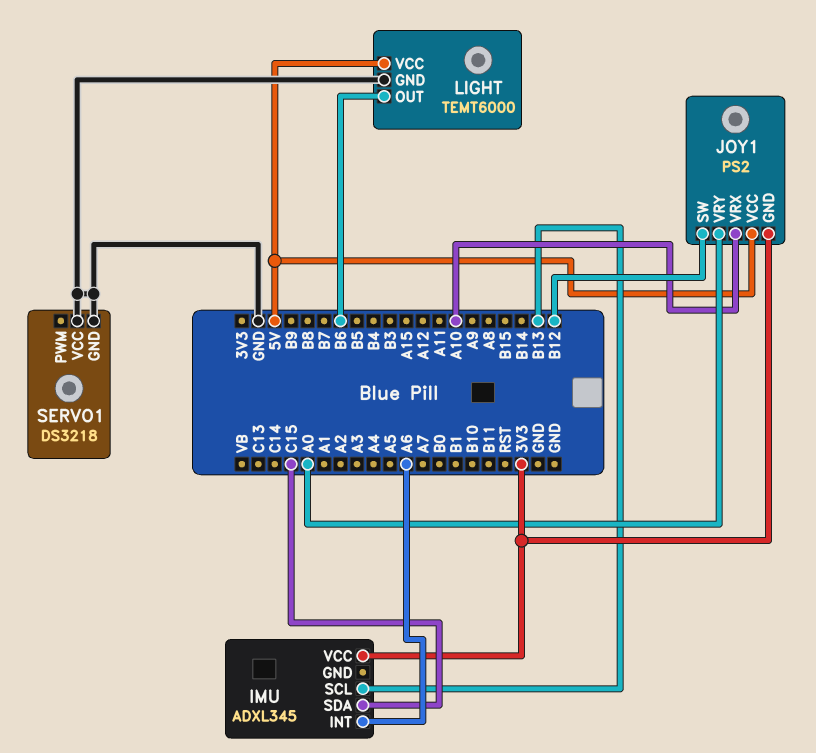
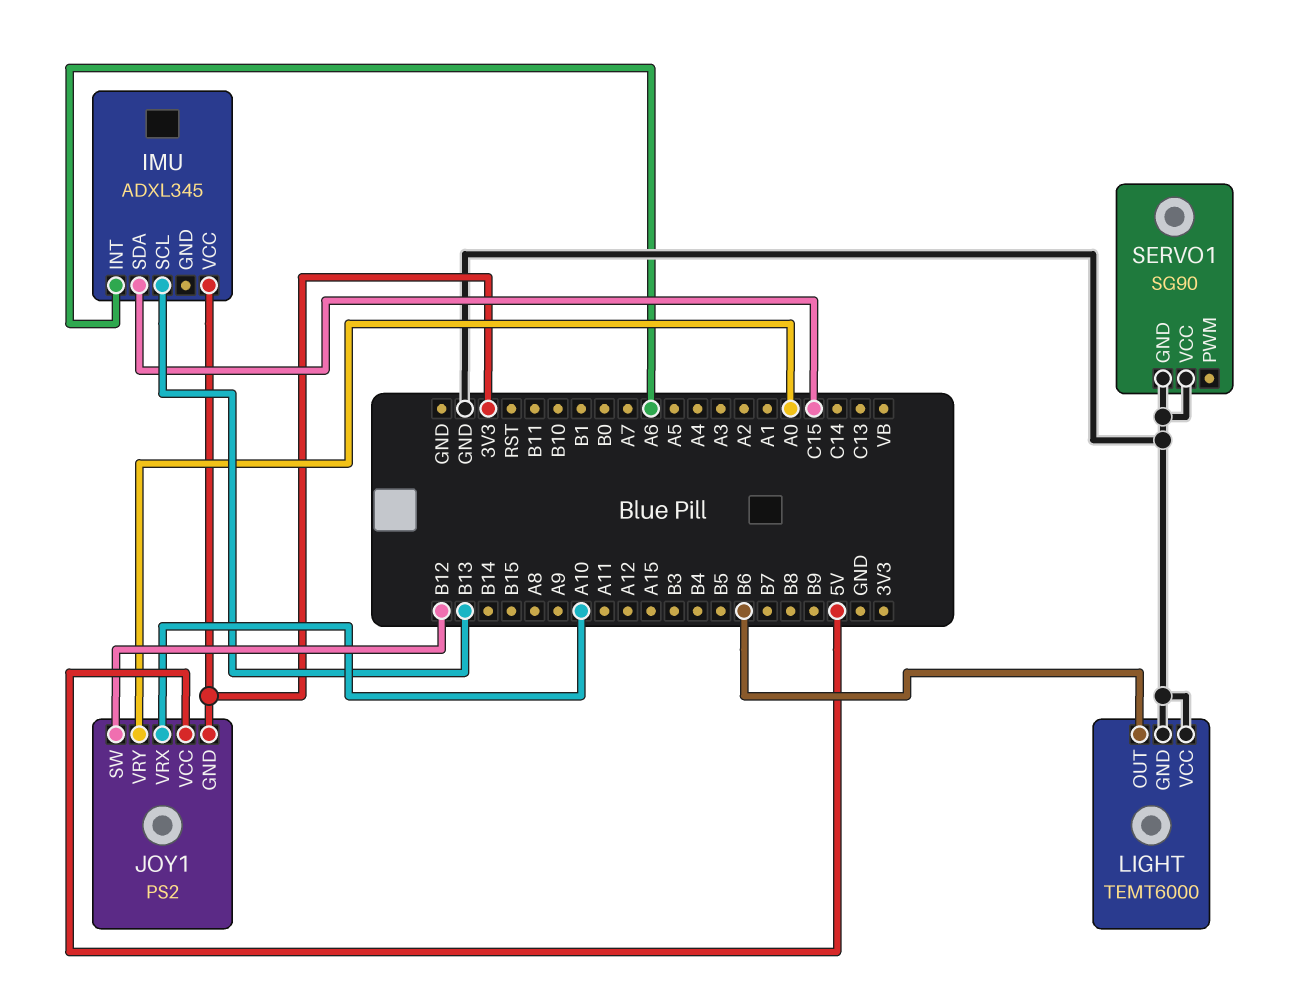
LIGHT pin VCC: 5V -> GND
SERVO1: DS3218 -> SG90

